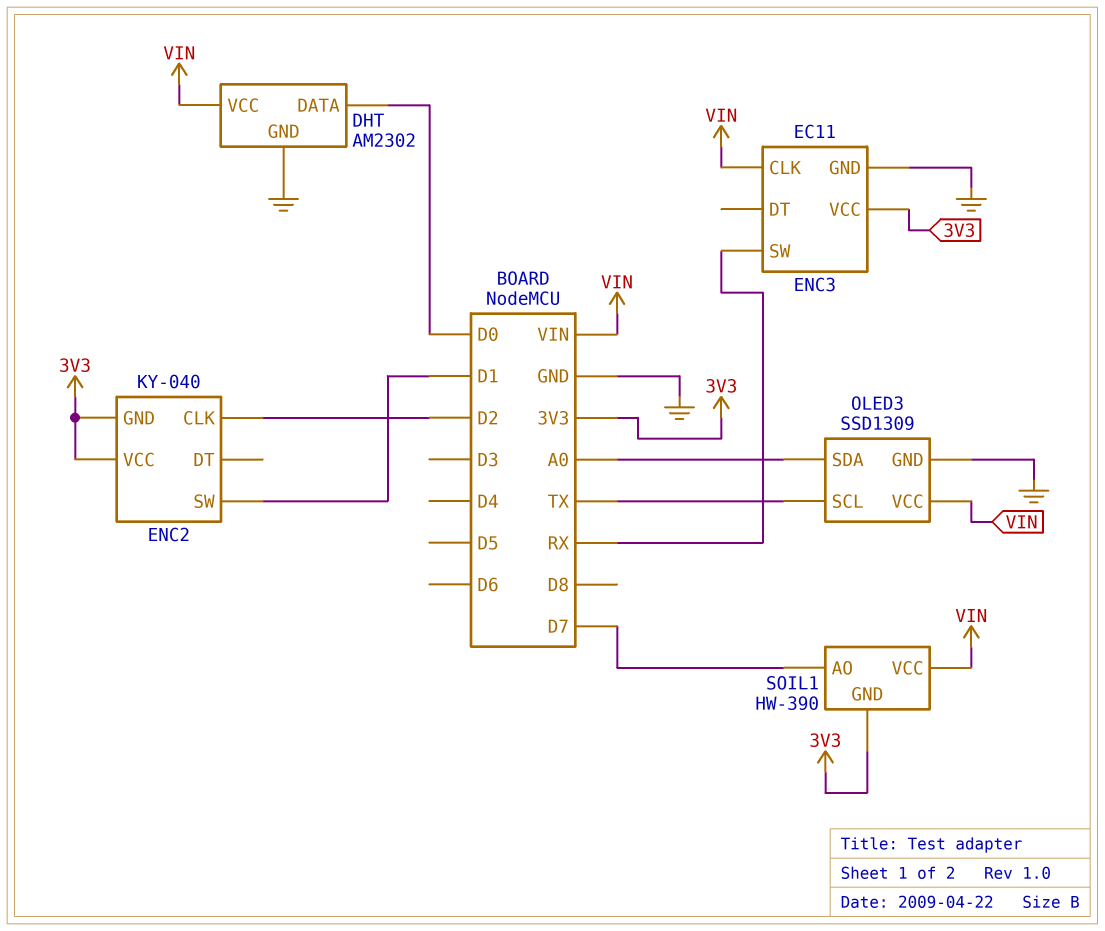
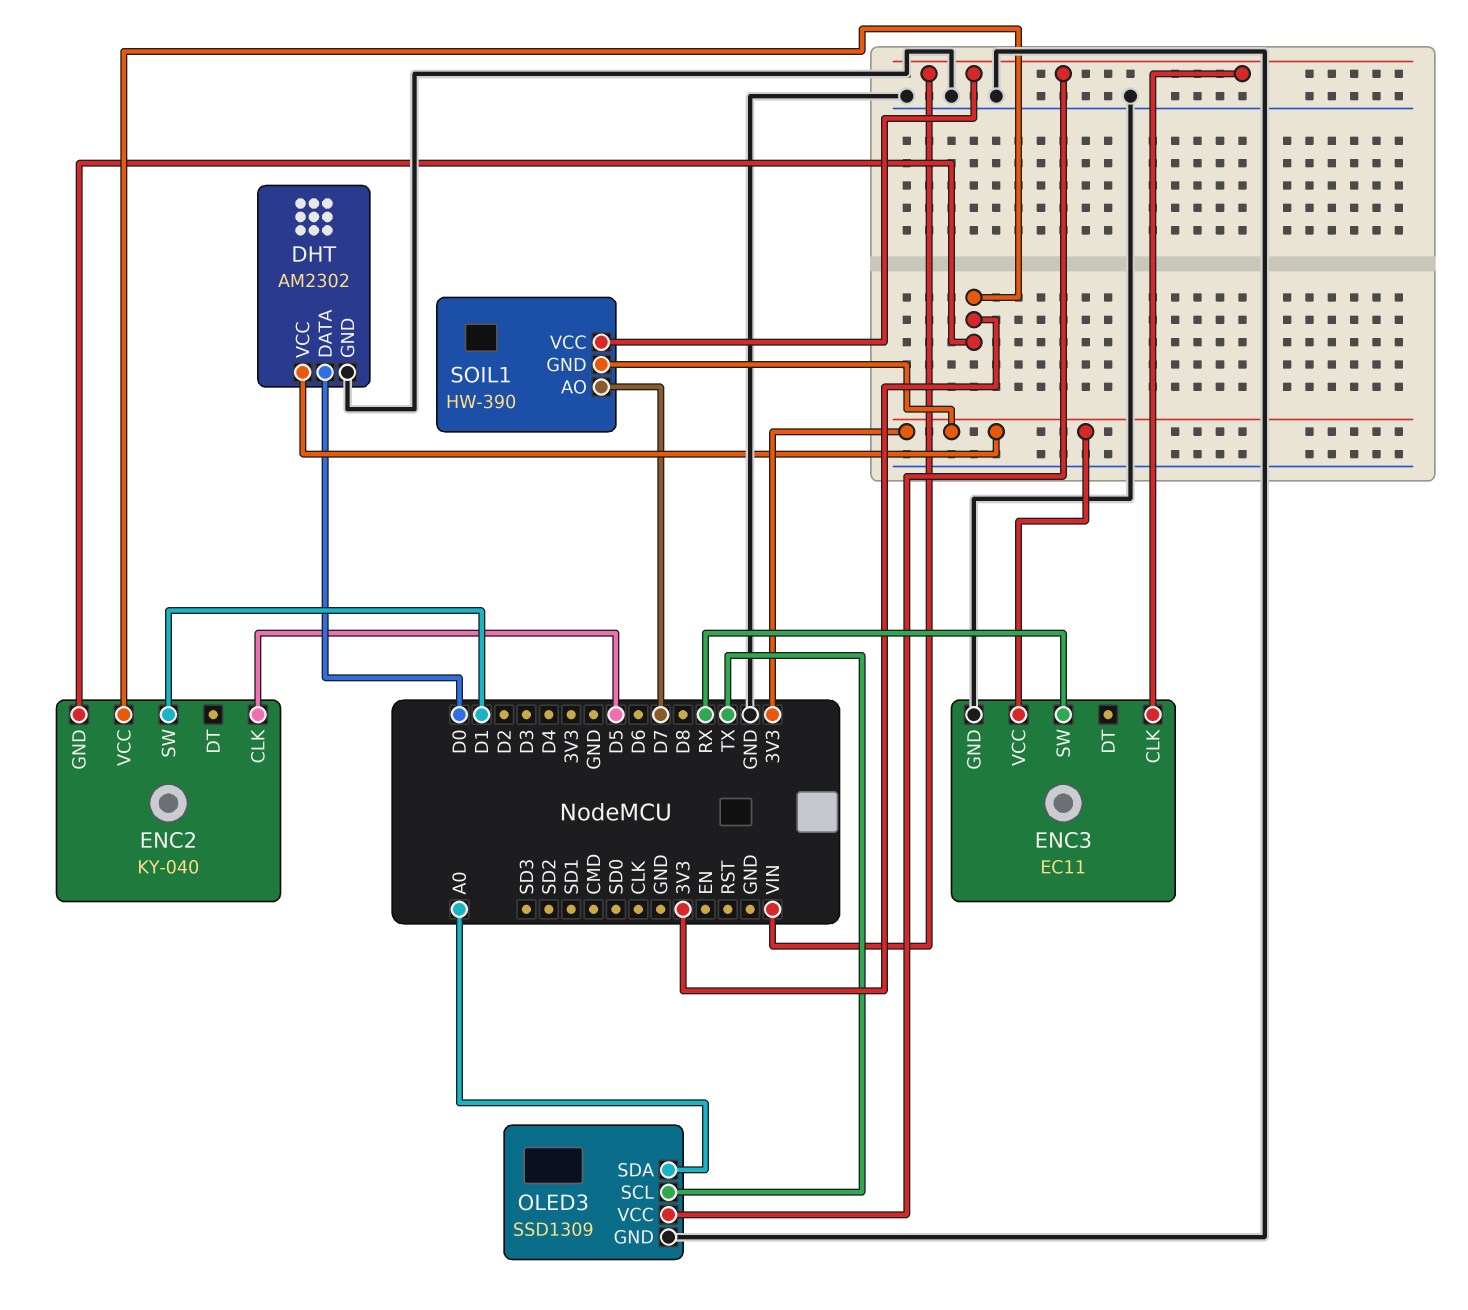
DHT pin VCC: VIN -> 3V3
ENC2 pin CLK: D2 -> D5

